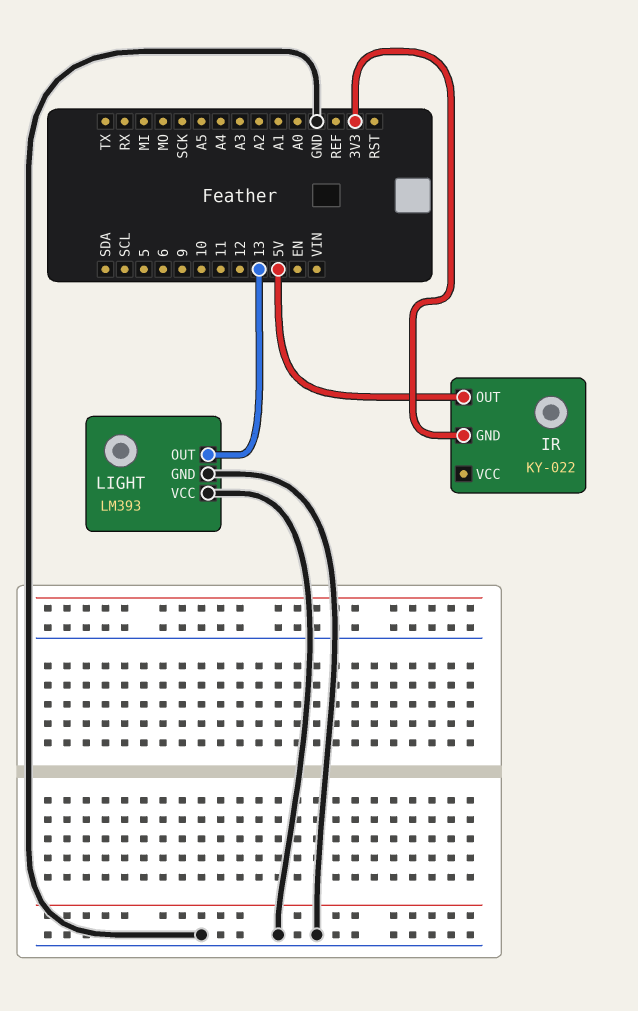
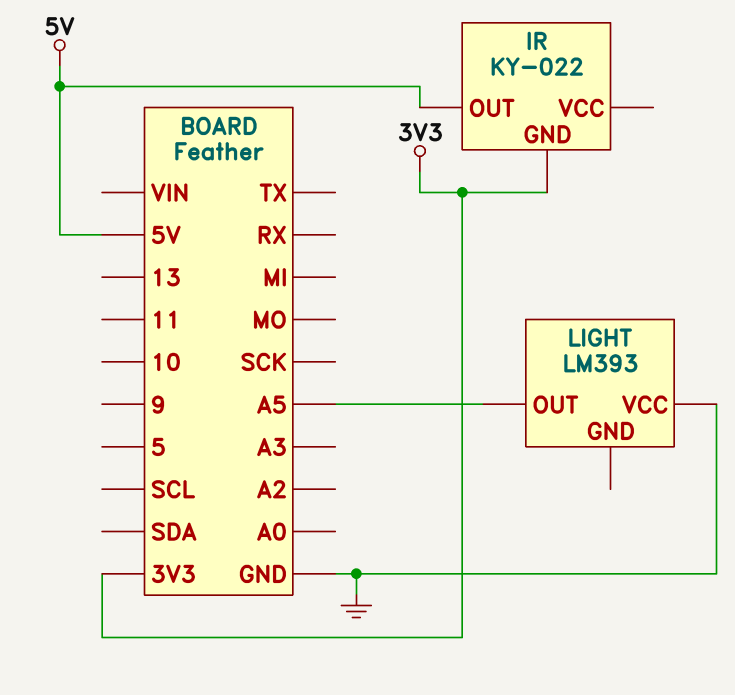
LIGHT pin GND: GND -> none
LIGHT pin OUT: 13 -> A5

